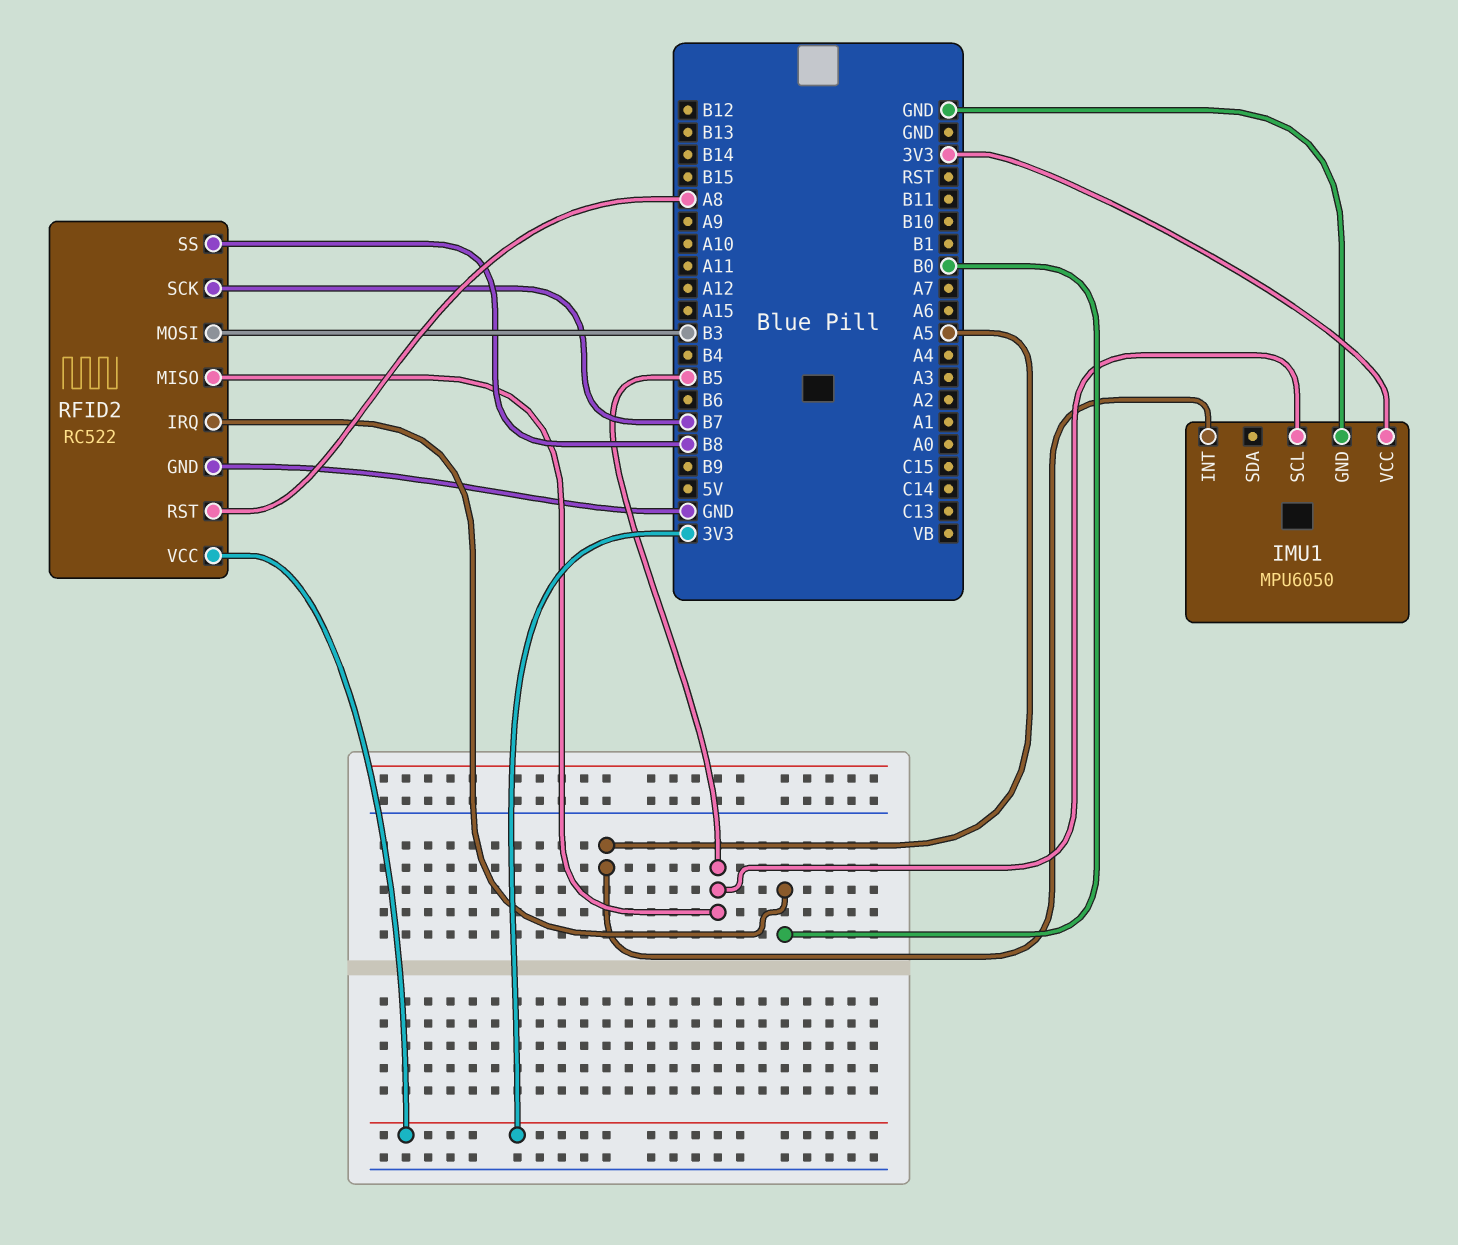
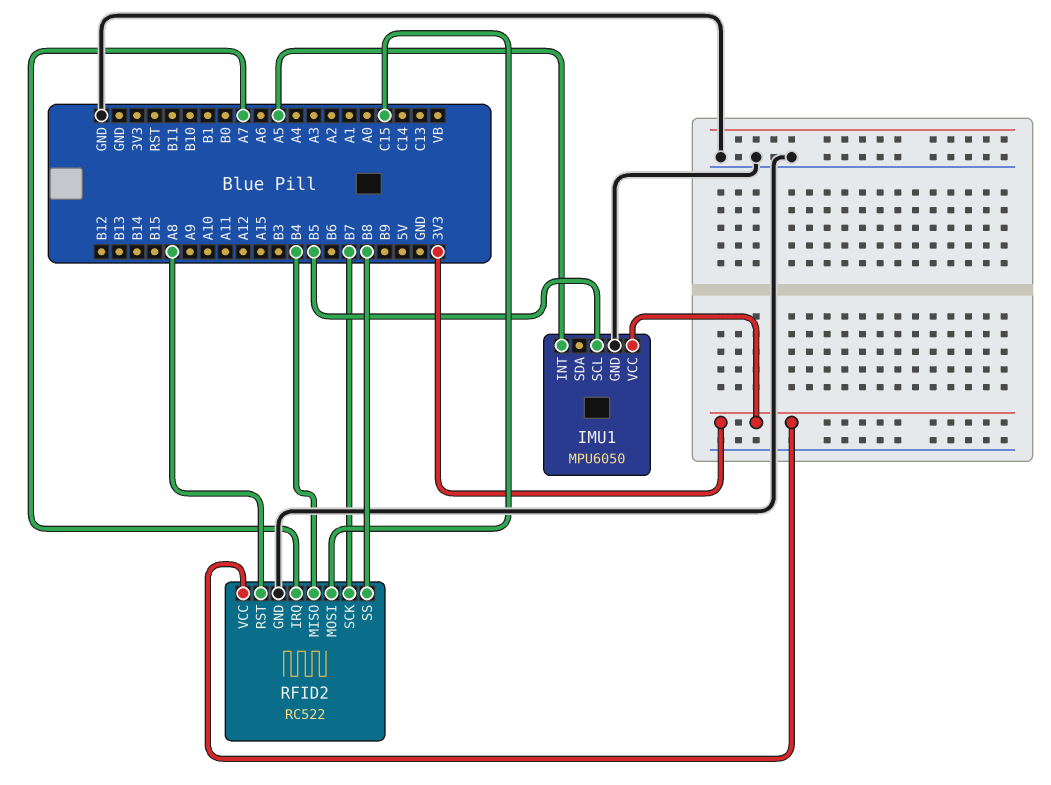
RFID2 pin IRQ: B0 -> A7
RFID2 pin MISO: B5 -> B4
RFID2 pin MOSI: B3 -> C15

